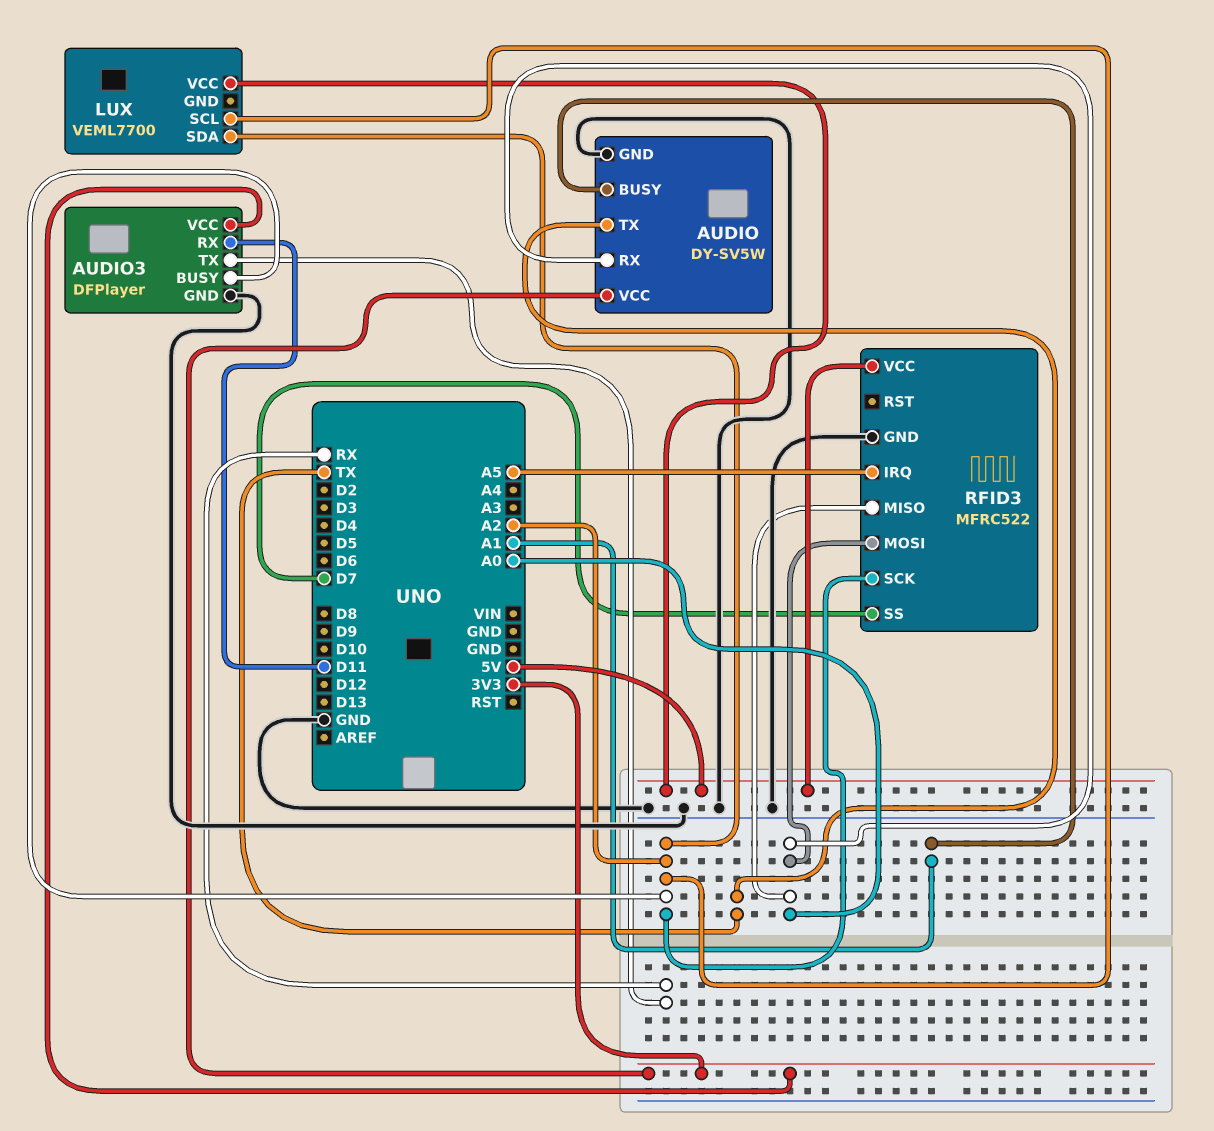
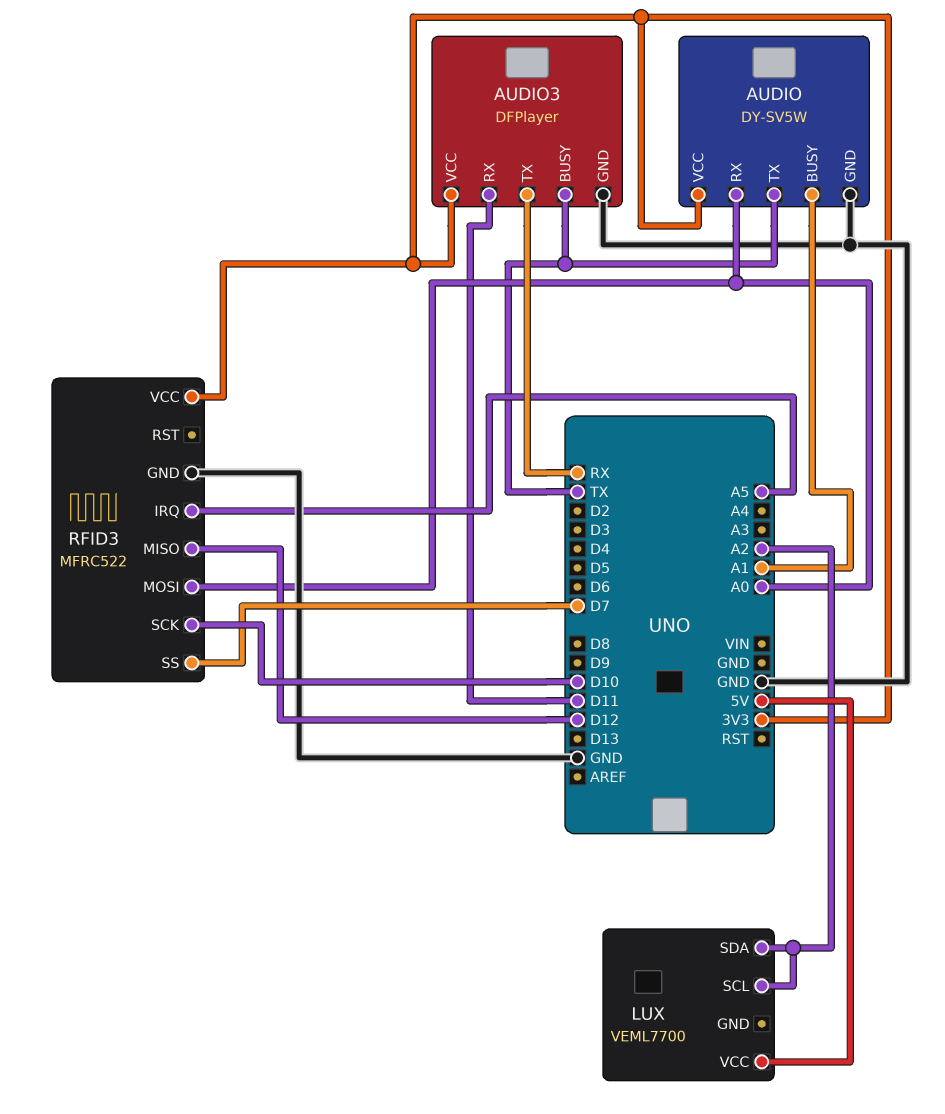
AUDIO3 pin BUSY: A2 -> TX
RFID3 pin MISO: A0 -> D12
RFID3 pin SCK: A2 -> D10
RFID3 pin VCC: 5V -> 3V3

